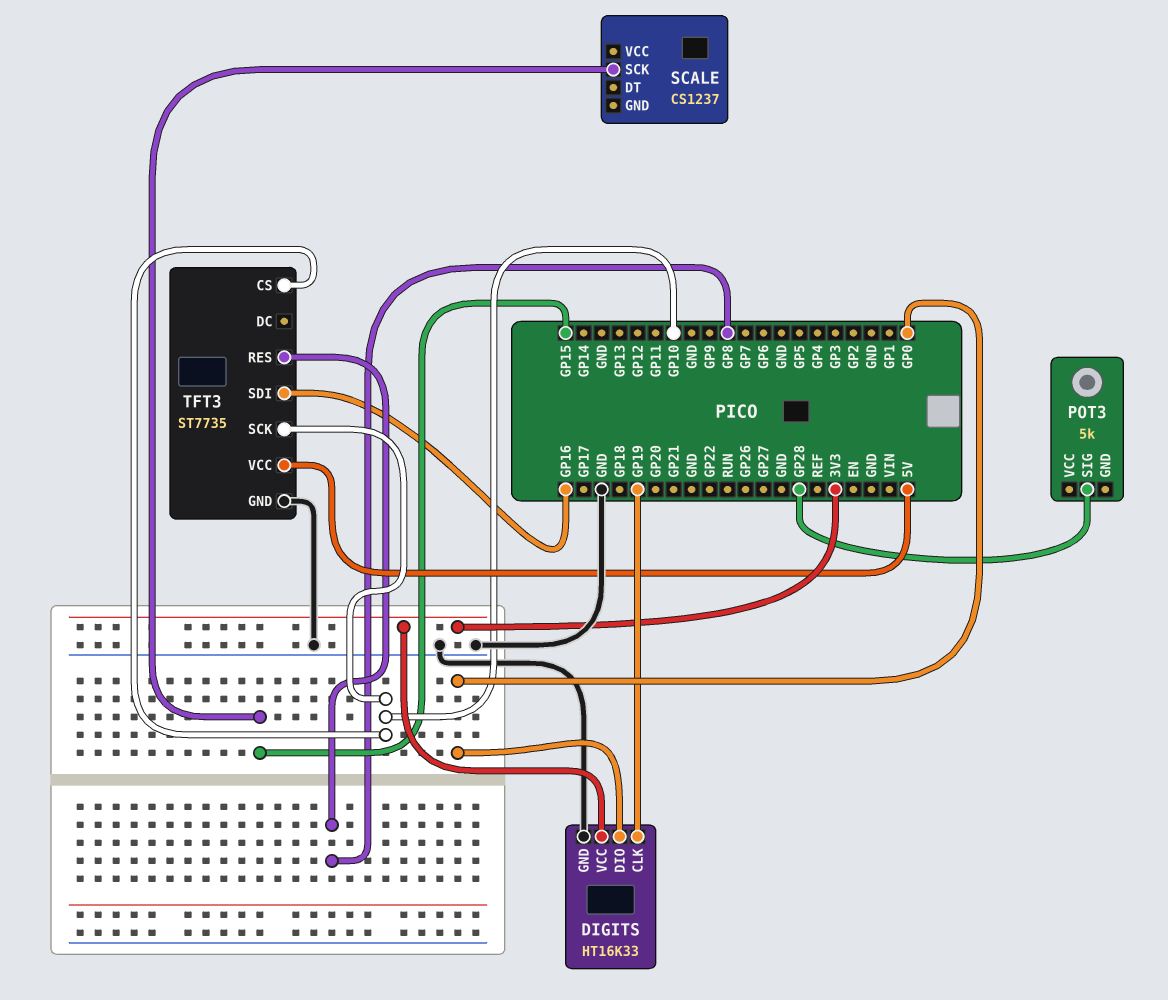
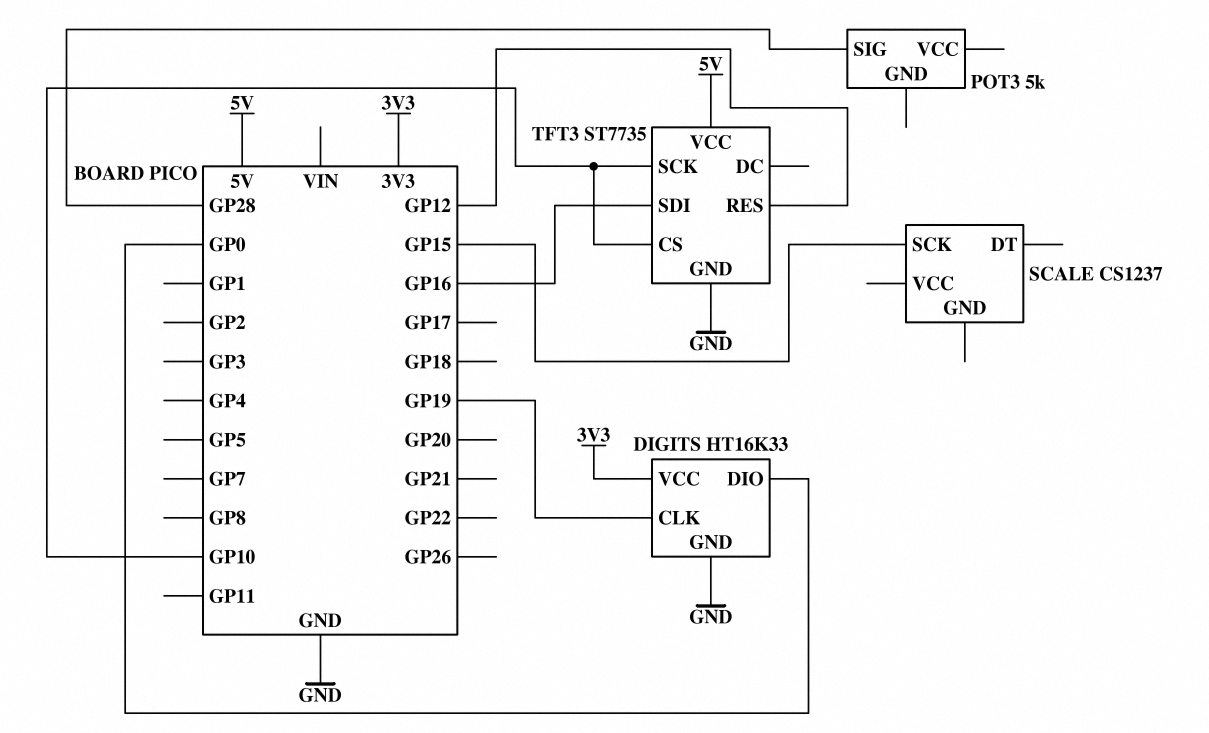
TFT3 pin RES: GP8 -> GP12

